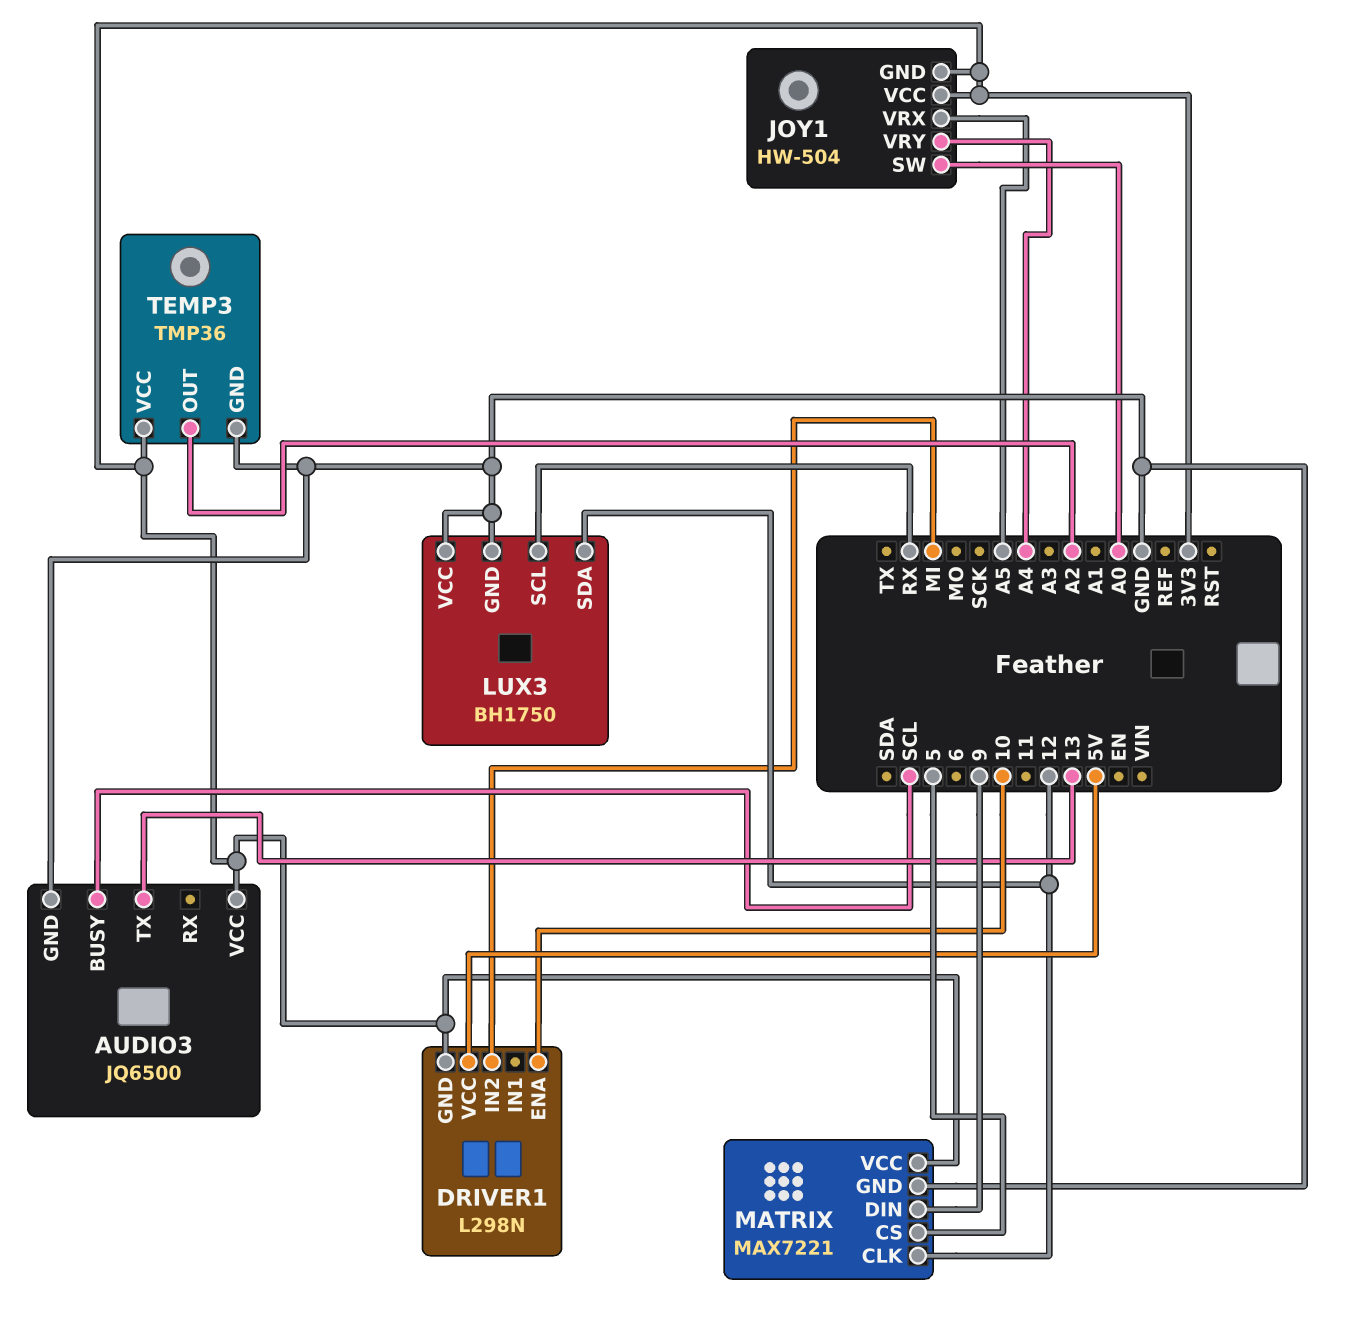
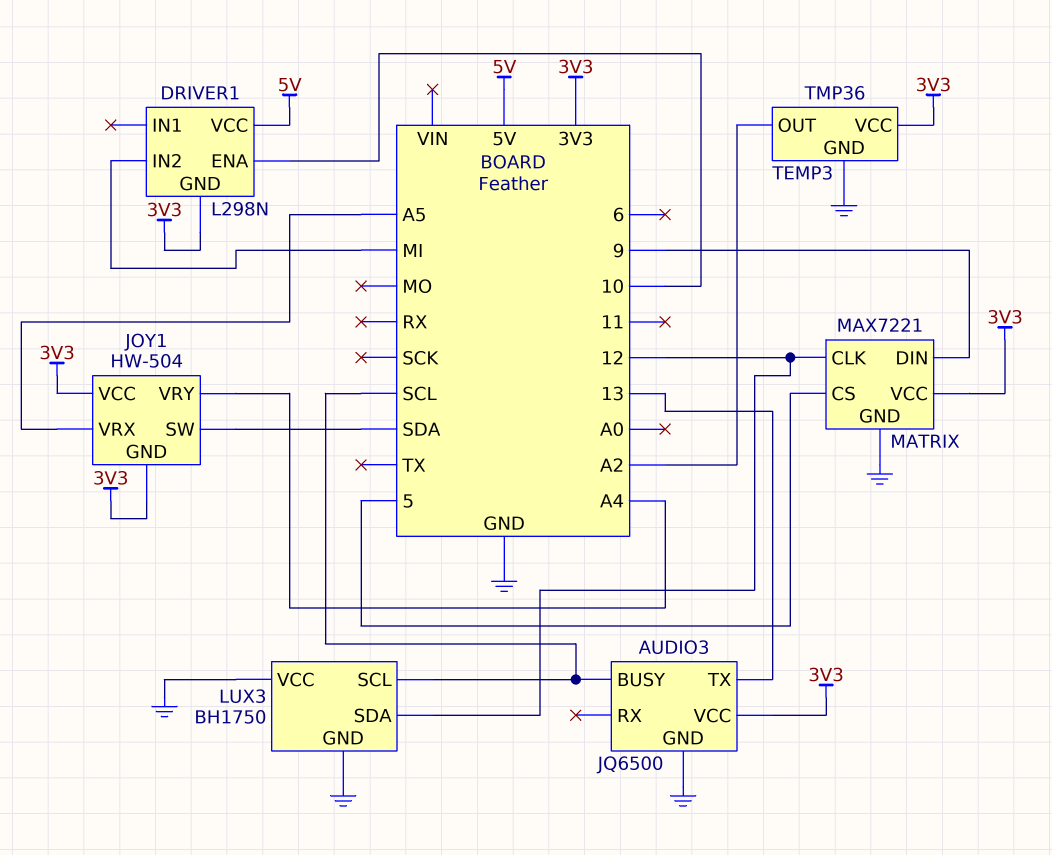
JOY1 pin SW: A0 -> SDA
LUX3 pin SCL: RX -> SCL

